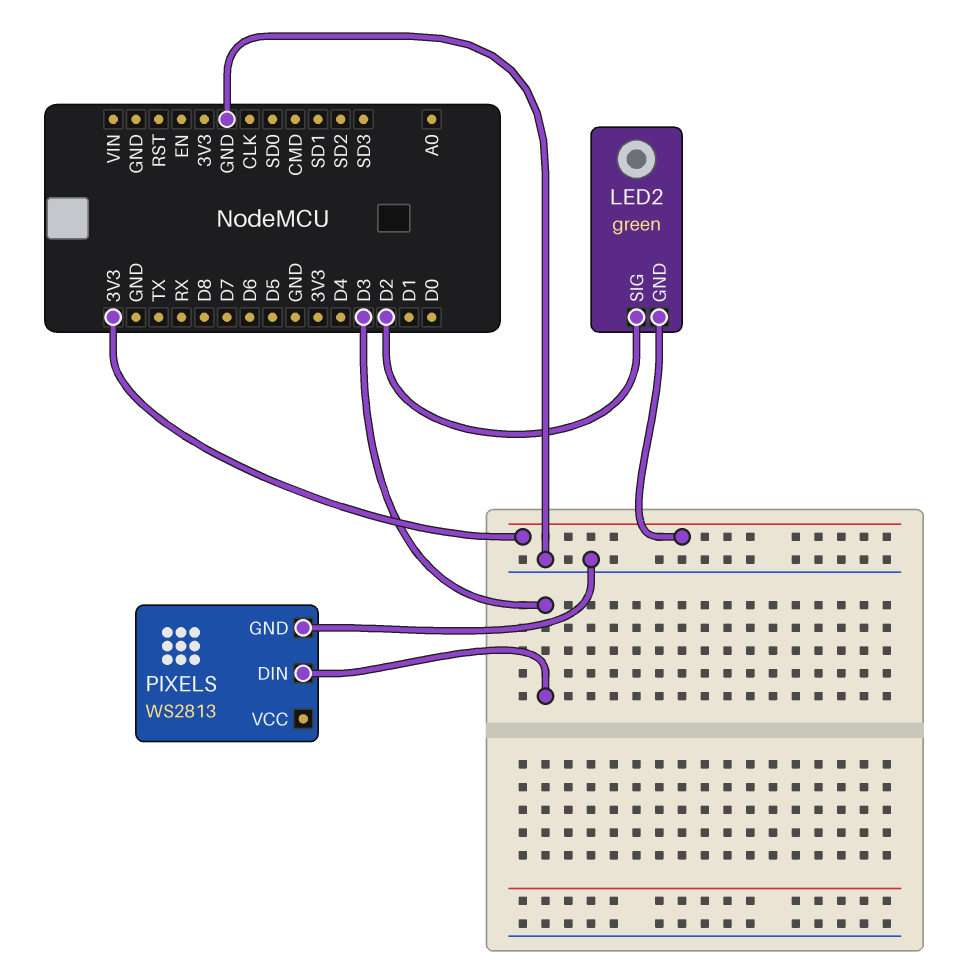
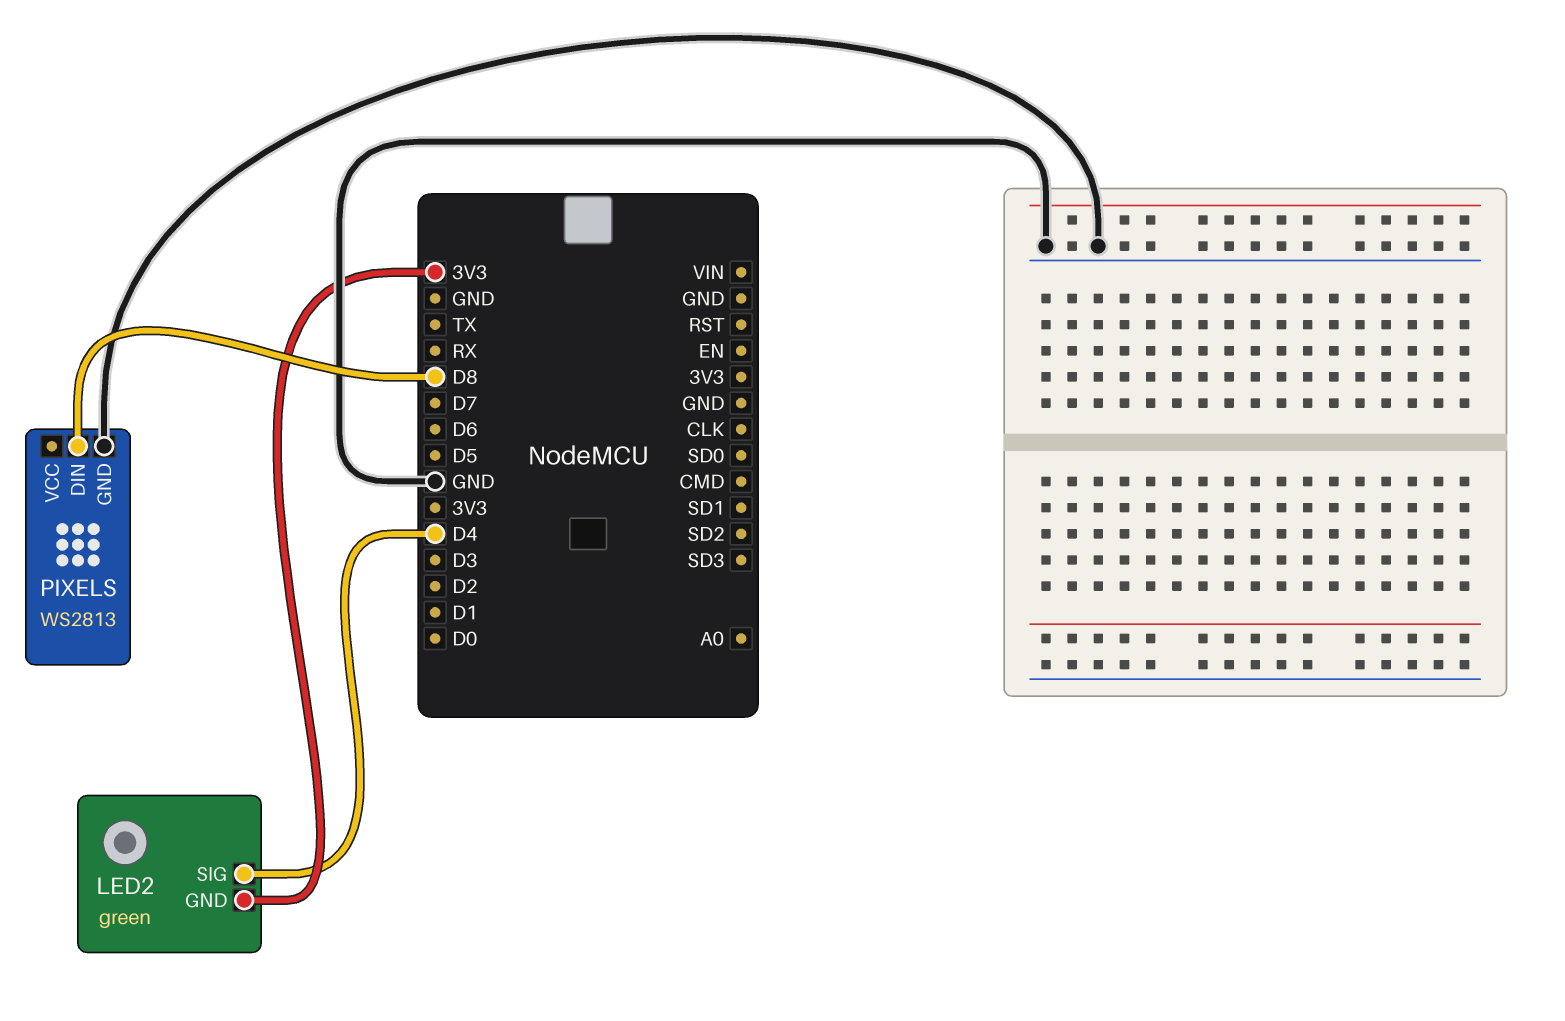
LED2 pin SIG: D2 -> D4
PIXELS pin DIN: D3 -> D8

